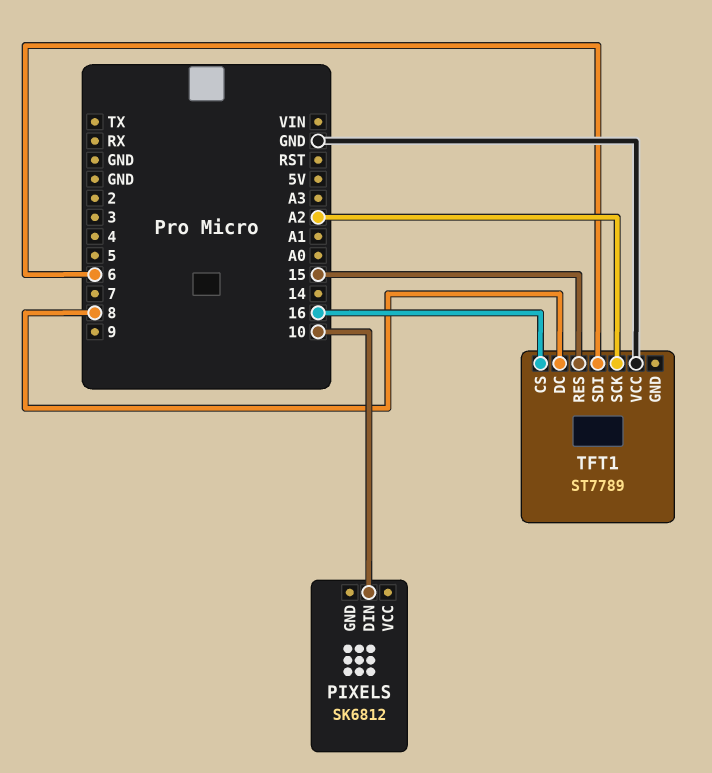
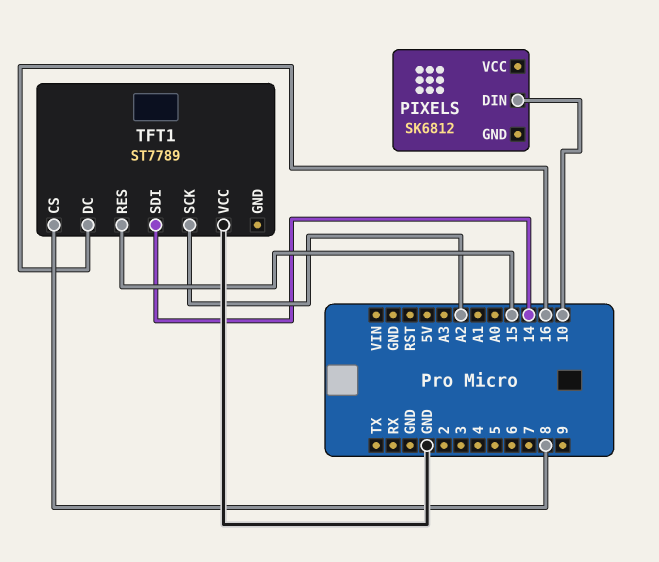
TFT1 pin CS: 16 -> 8
TFT1 pin DC: 8 -> 16
TFT1 pin SDI: 6 -> 14

